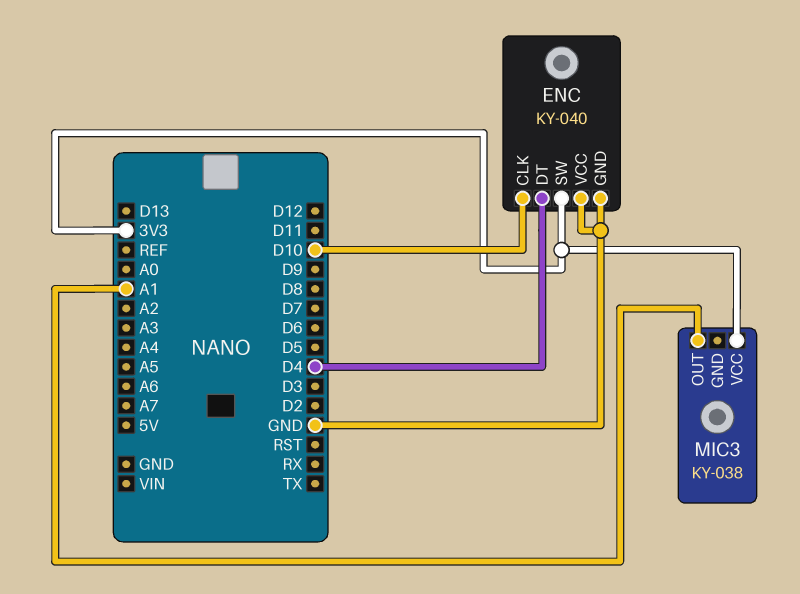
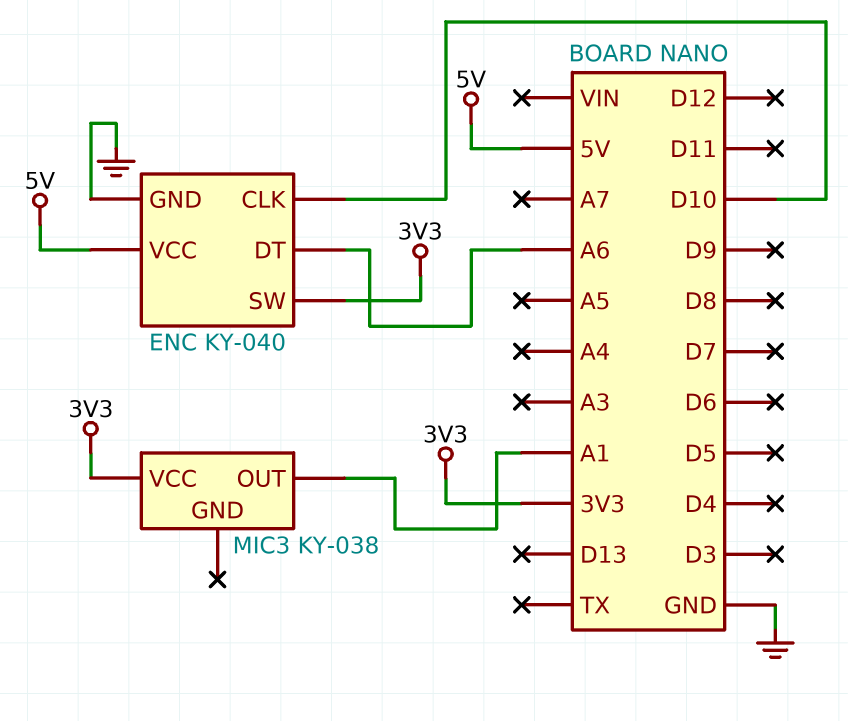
ENC pin DT: D4 -> A6
ENC pin VCC: GND -> 5V

